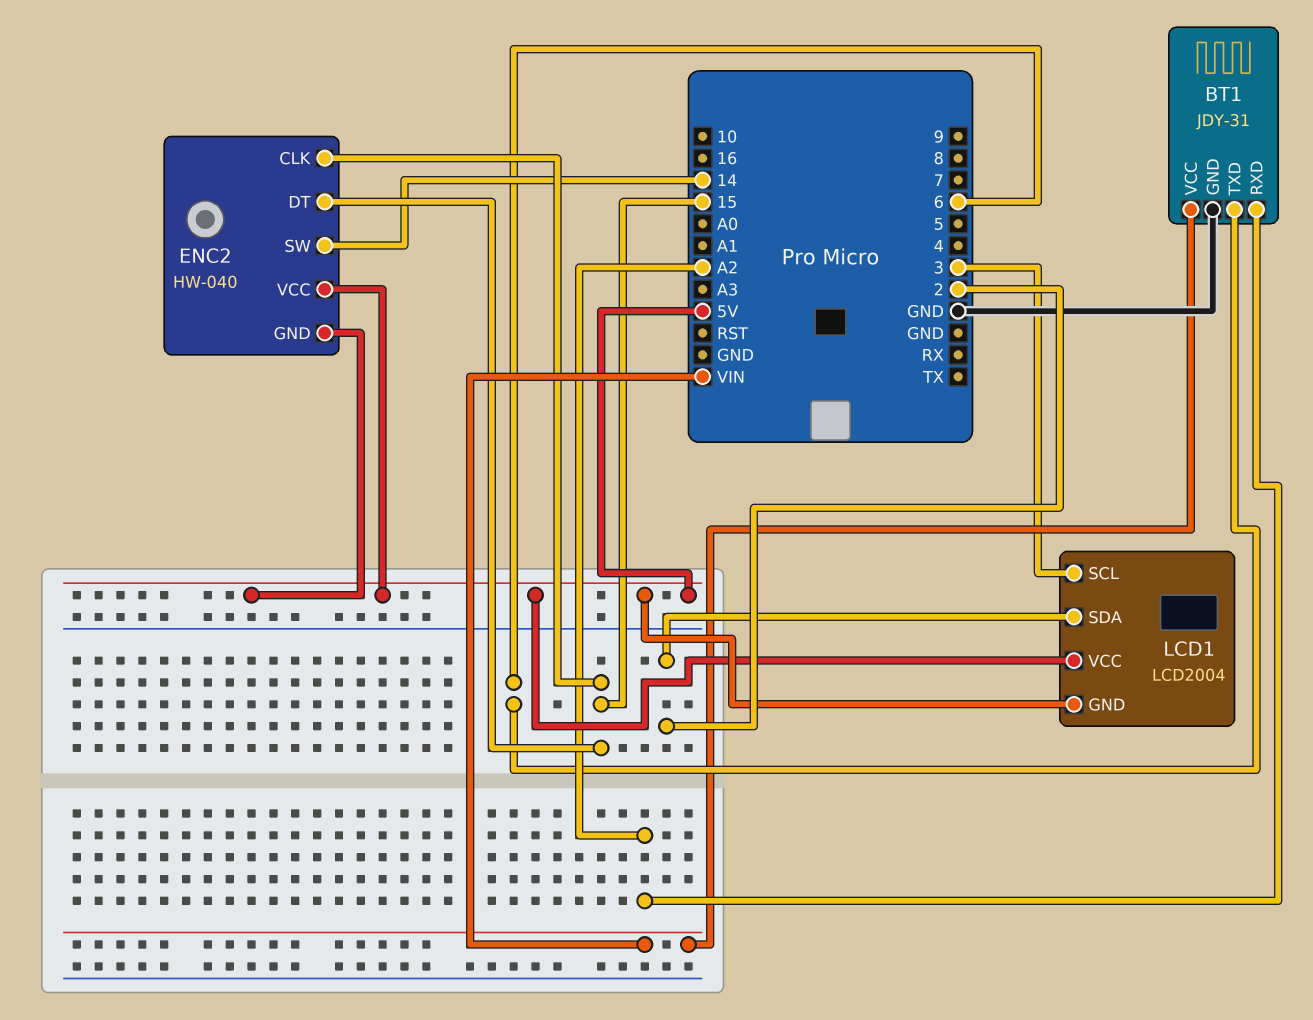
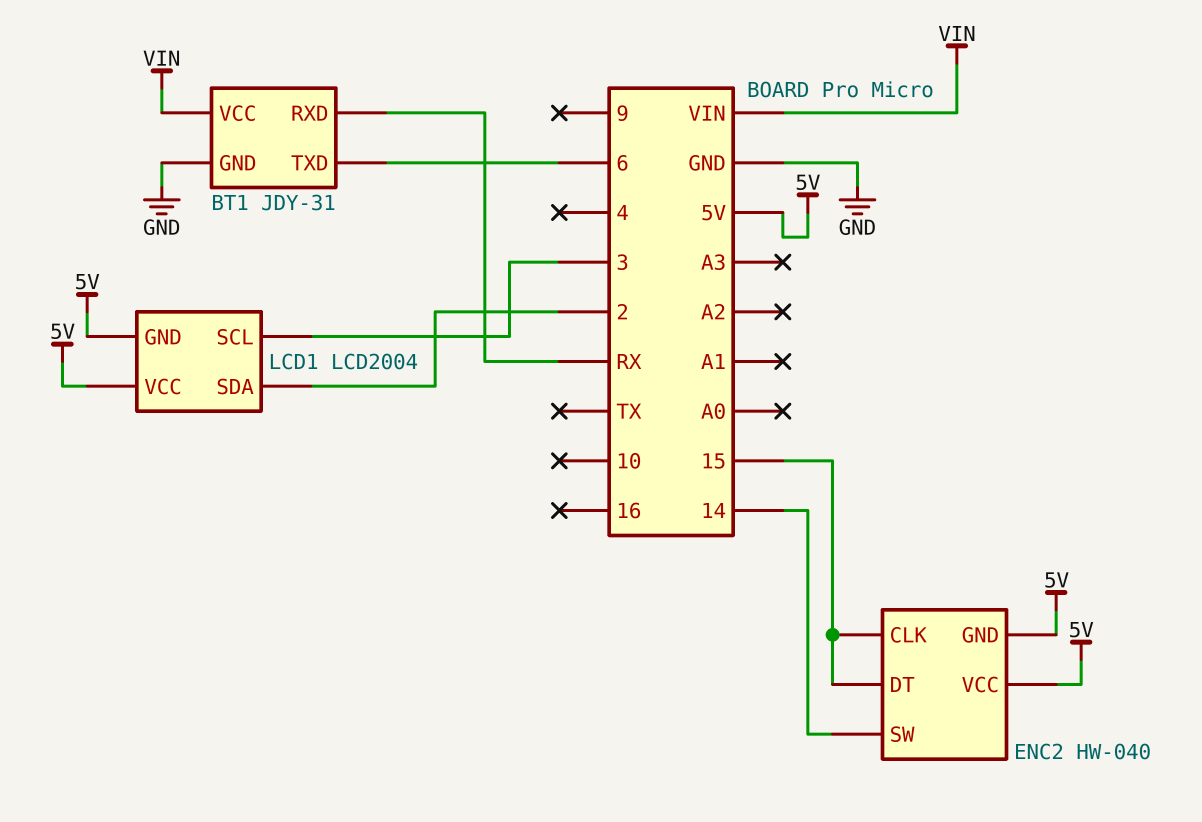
BT1 pin RXD: A2 -> RX

